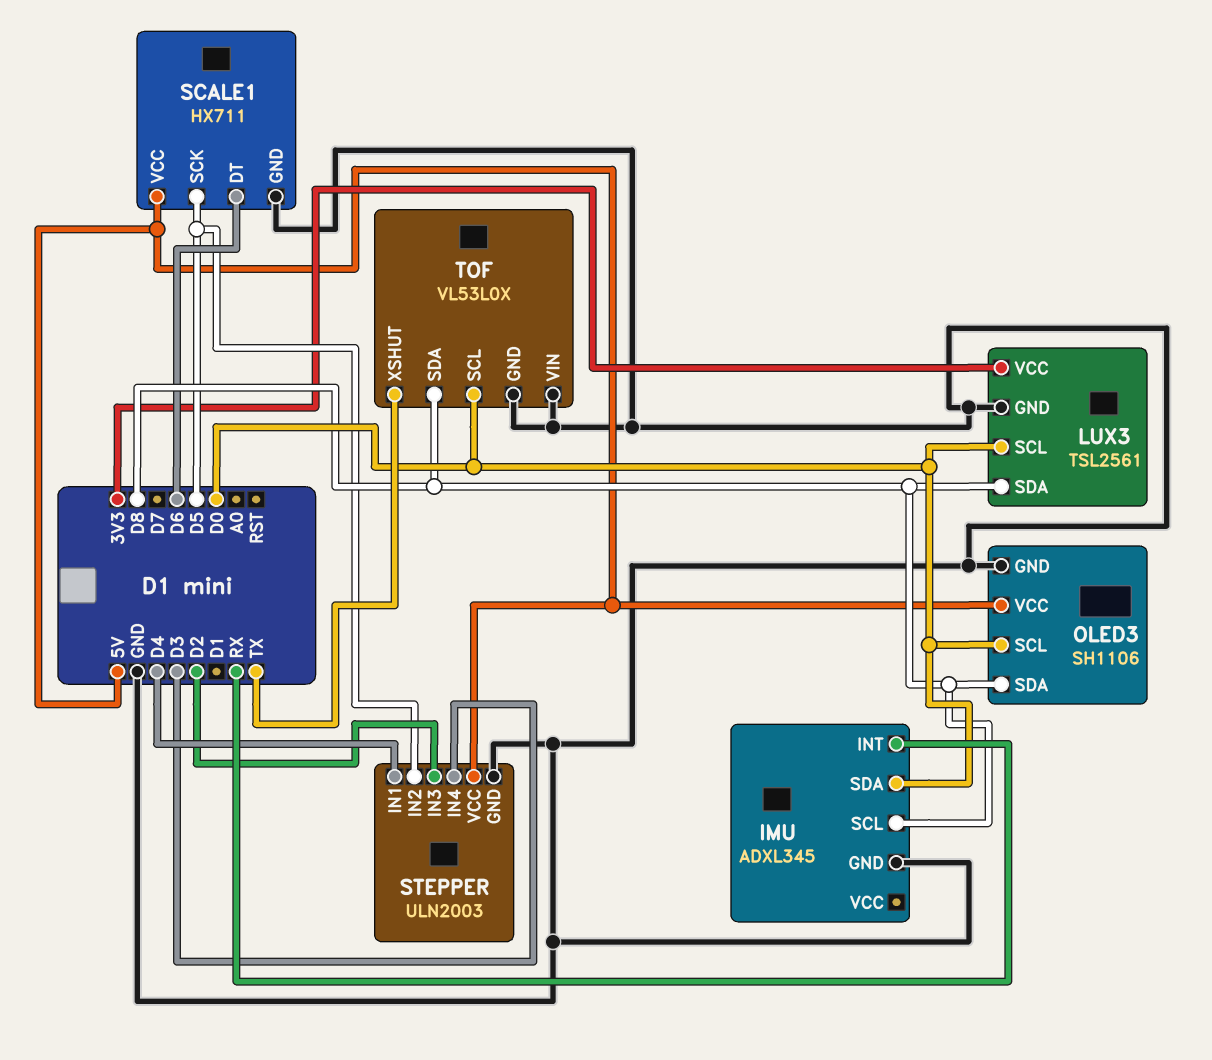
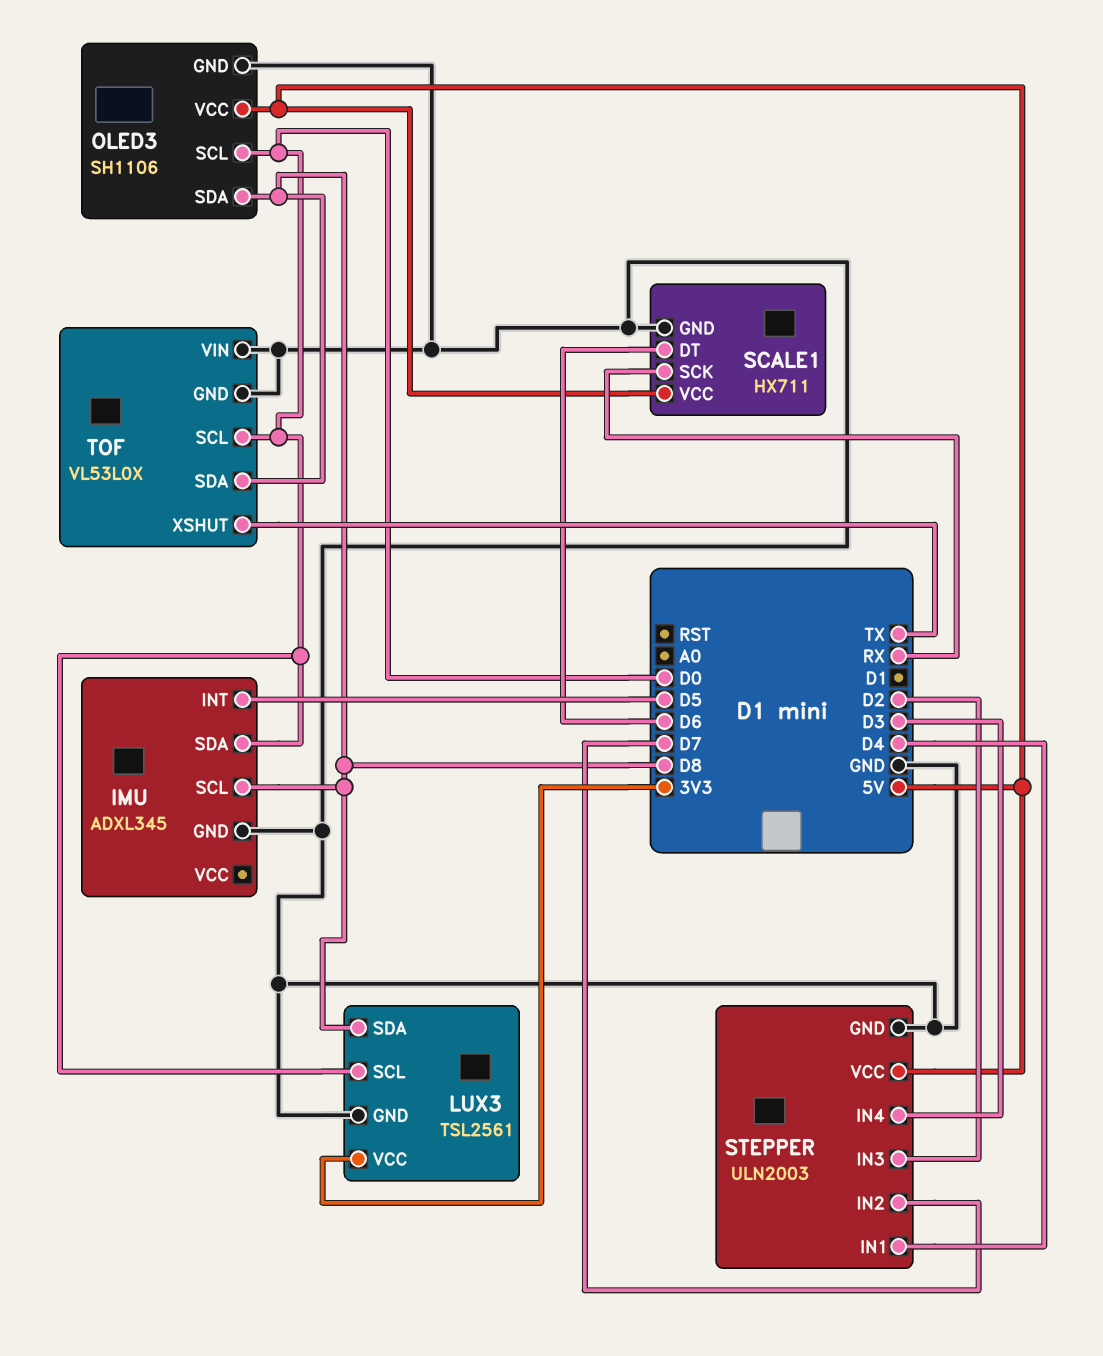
IMU pin INT: RX -> D5
SCALE1 pin SCK: D5 -> RX
STEPPER pin IN2: D5 -> D7

